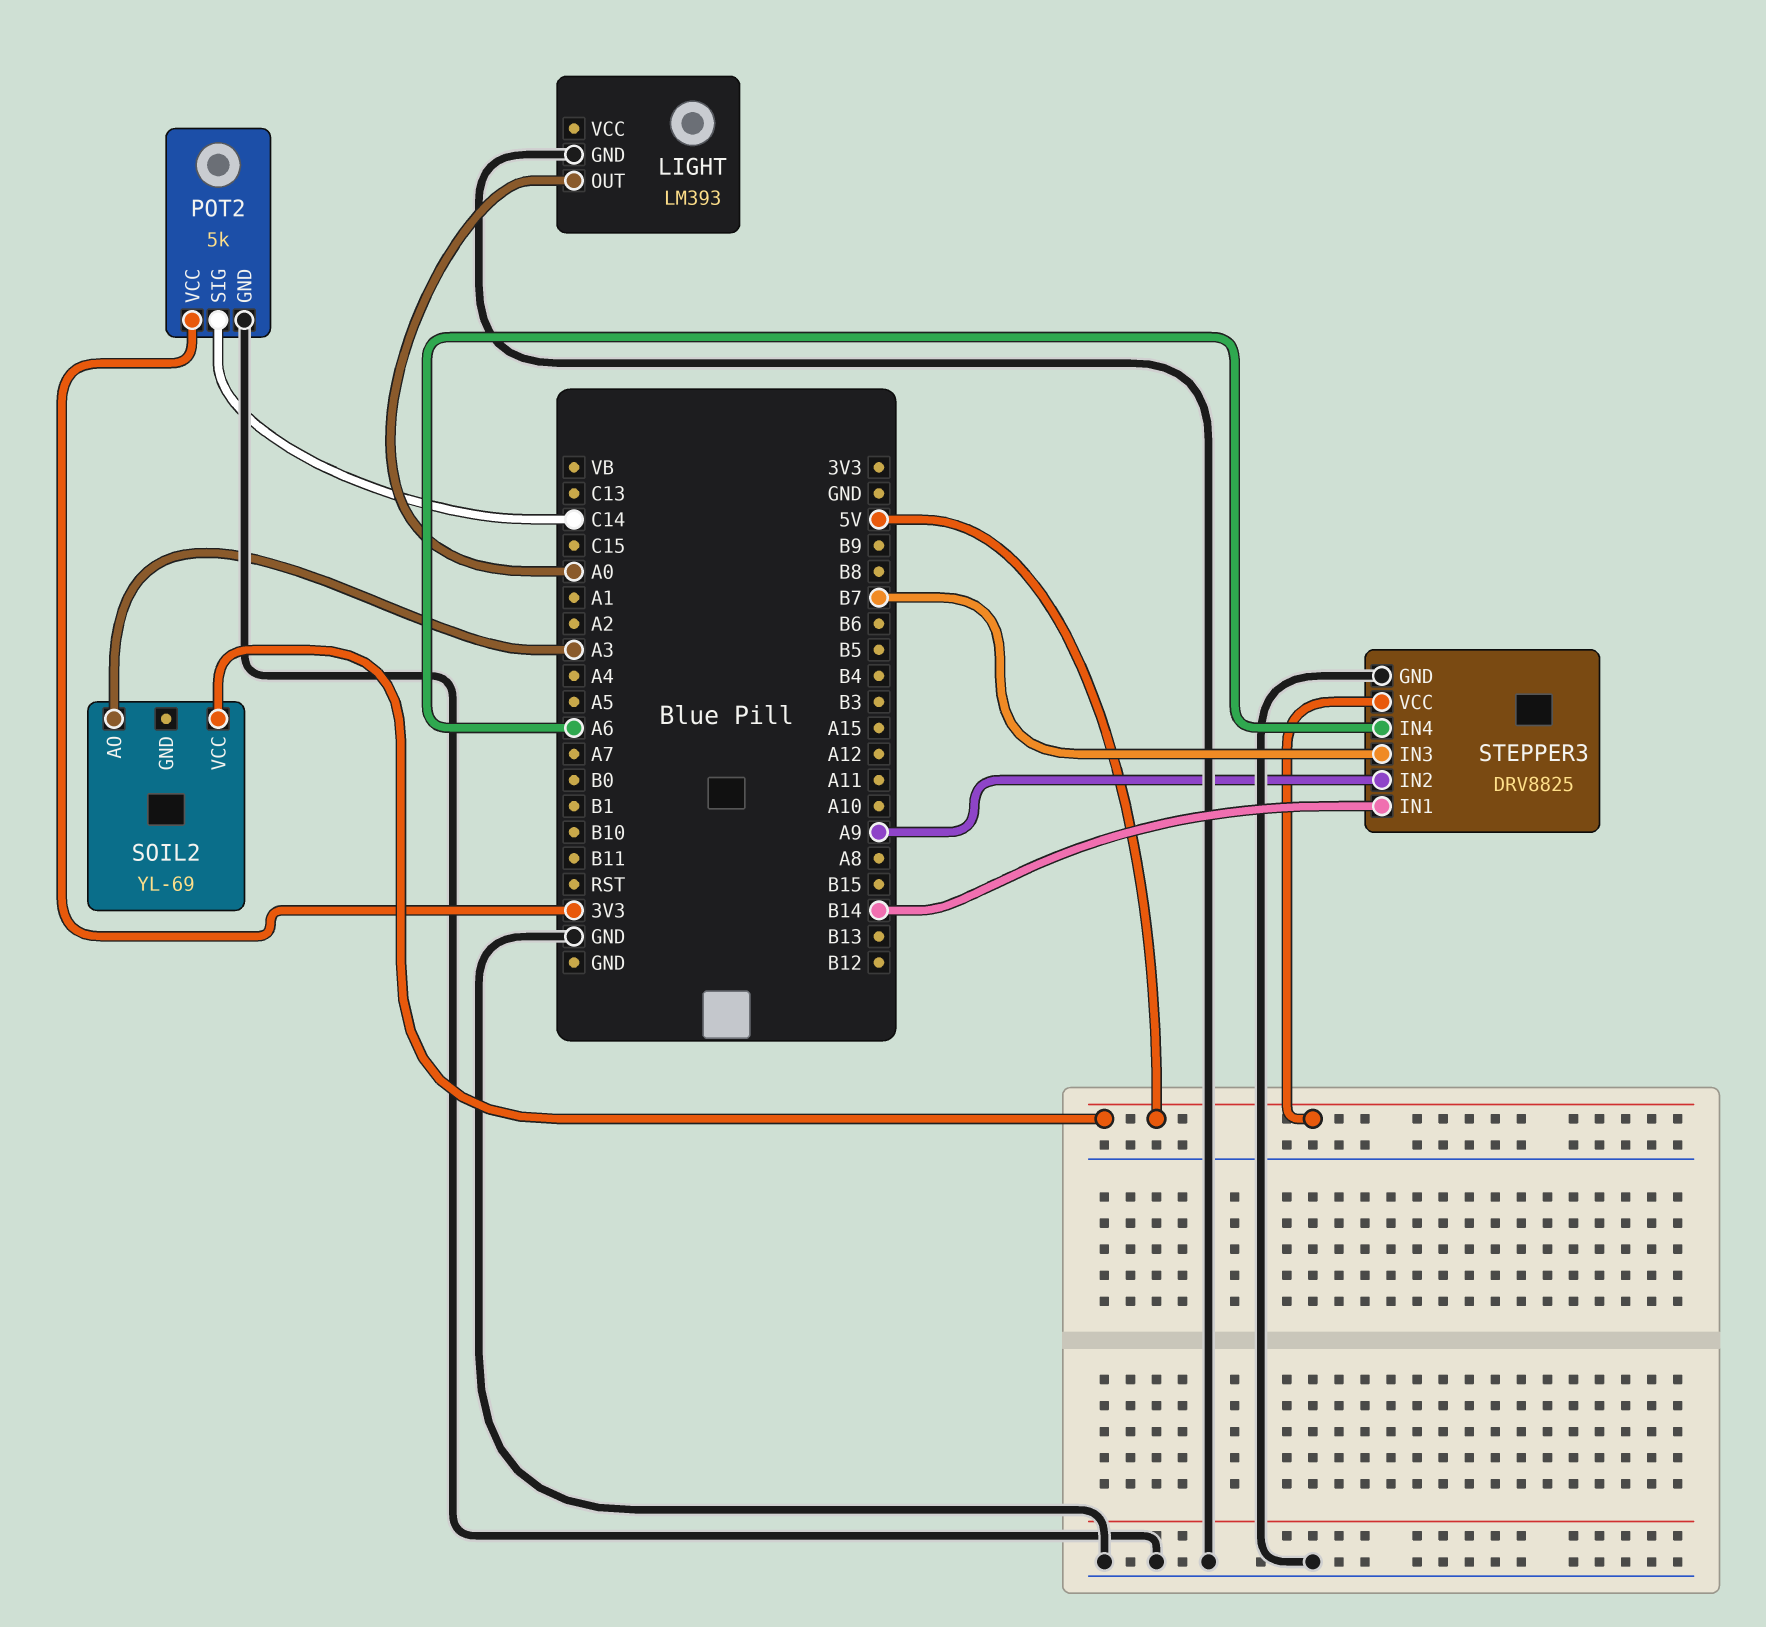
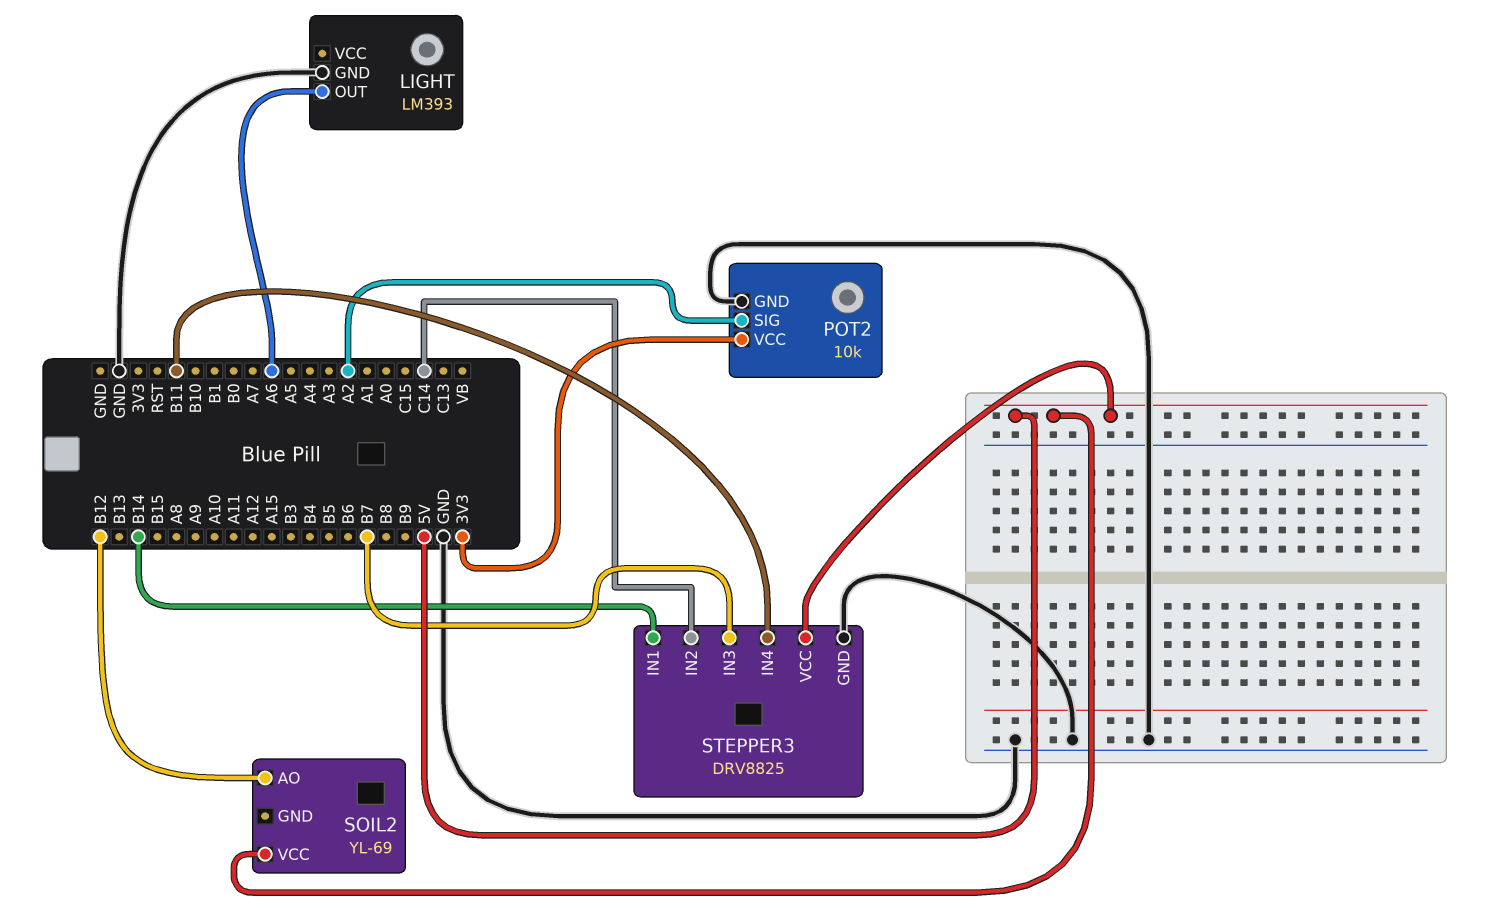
LIGHT pin OUT: A0 -> A6
POT2: 5k -> 10k
POT2 pin SIG: C14 -> A2
SOIL2 pin AO: A3 -> B12
STEPPER3 pin IN2: A9 -> C14
STEPPER3 pin IN4: A6 -> B11

